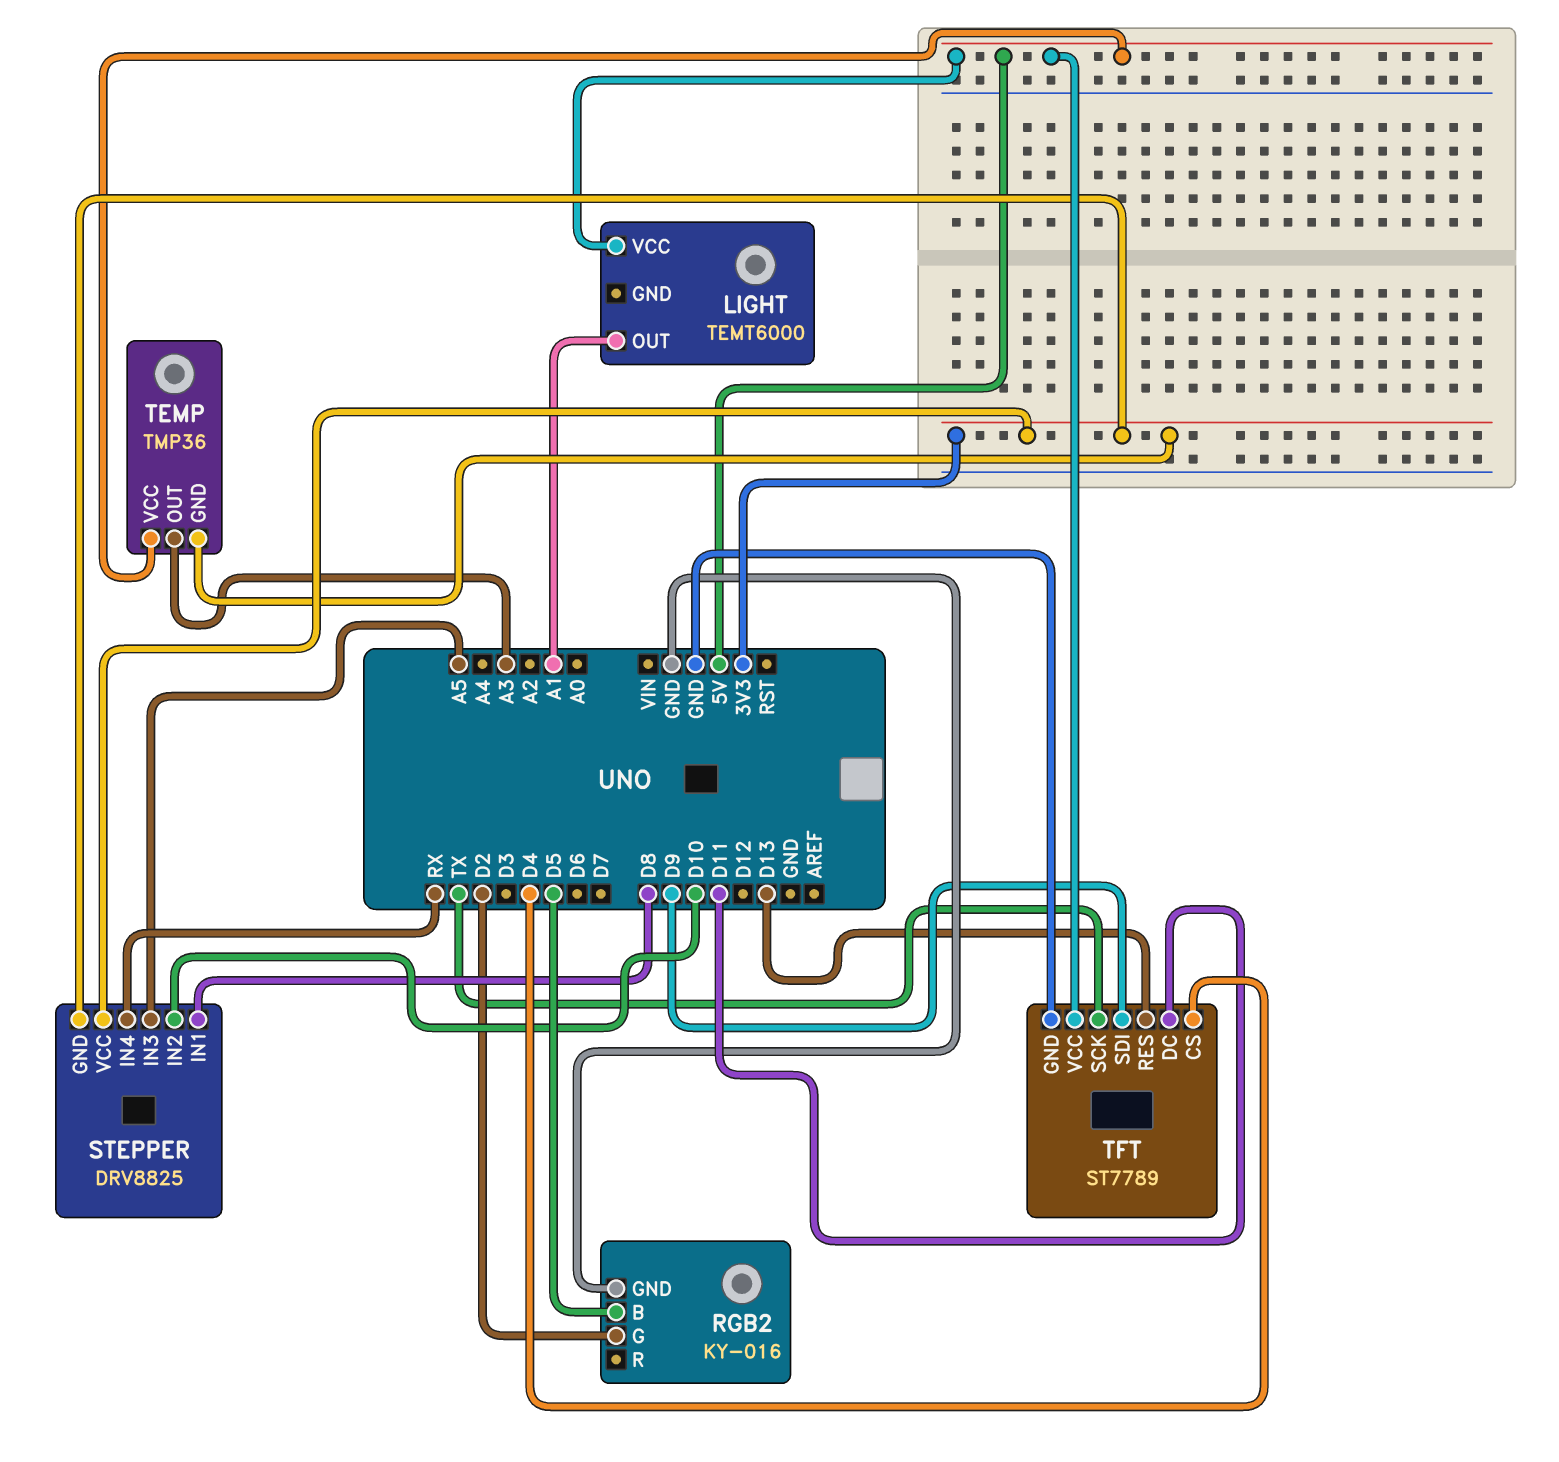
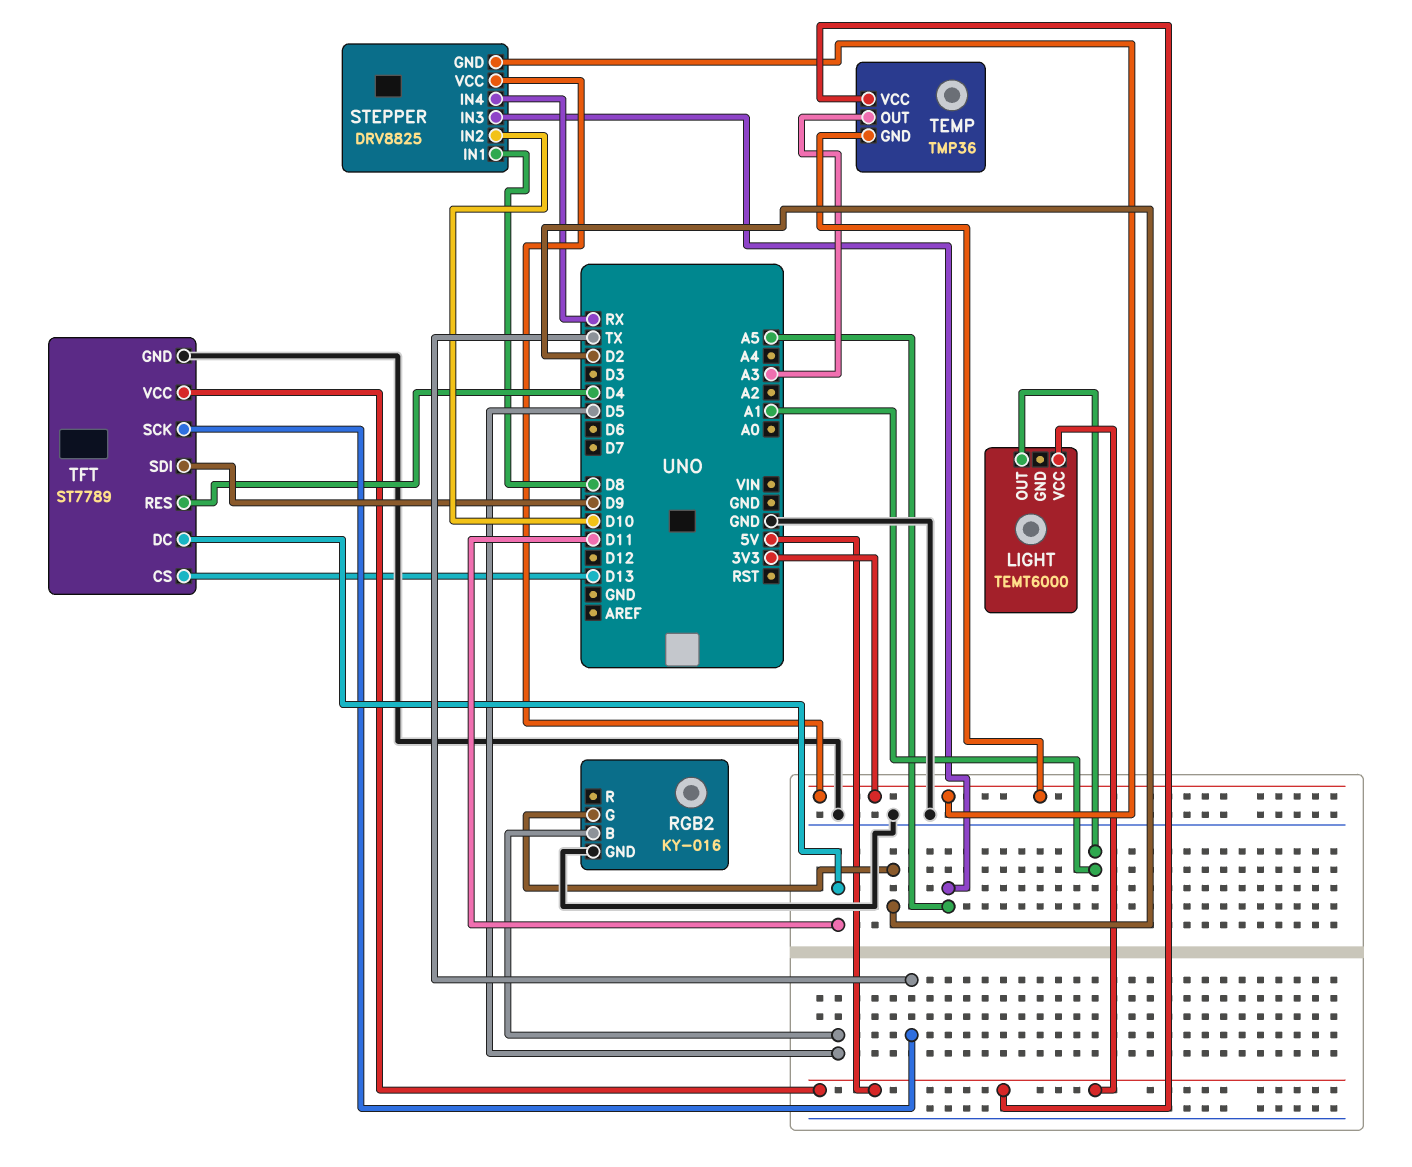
TFT pin CS: D4 -> D13
TFT pin RES: D13 -> D4

